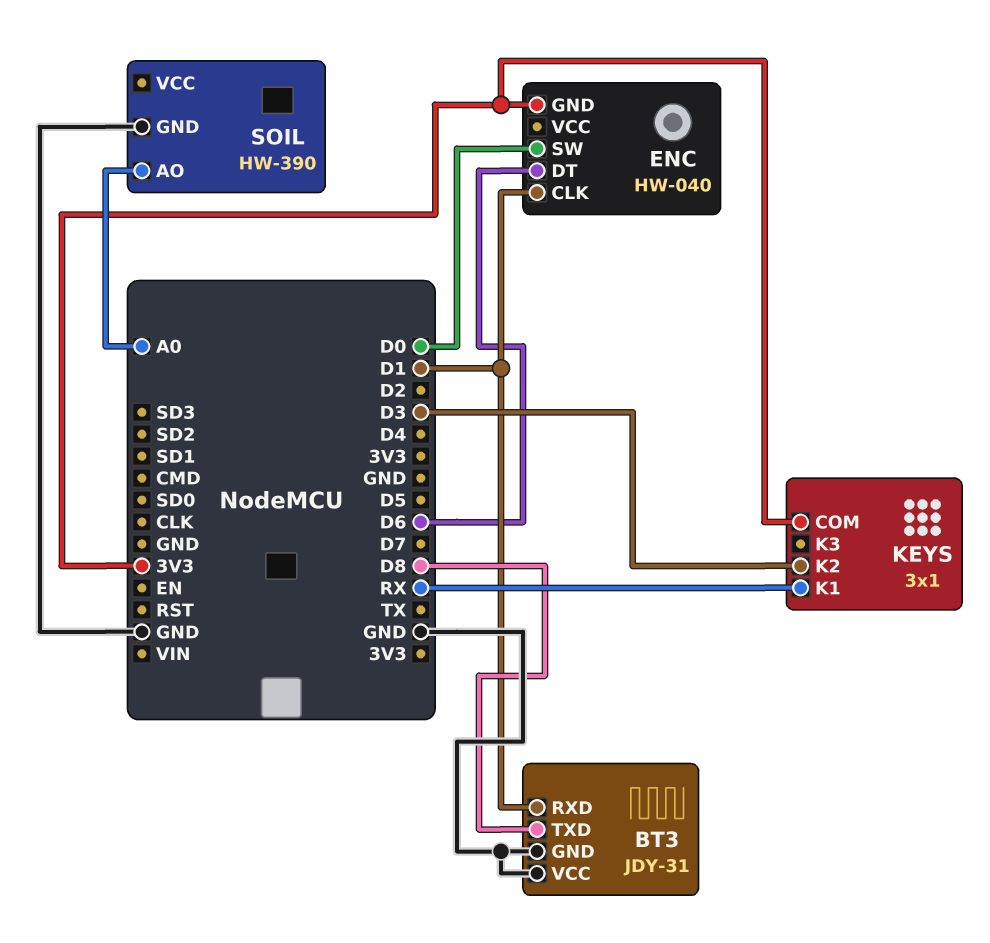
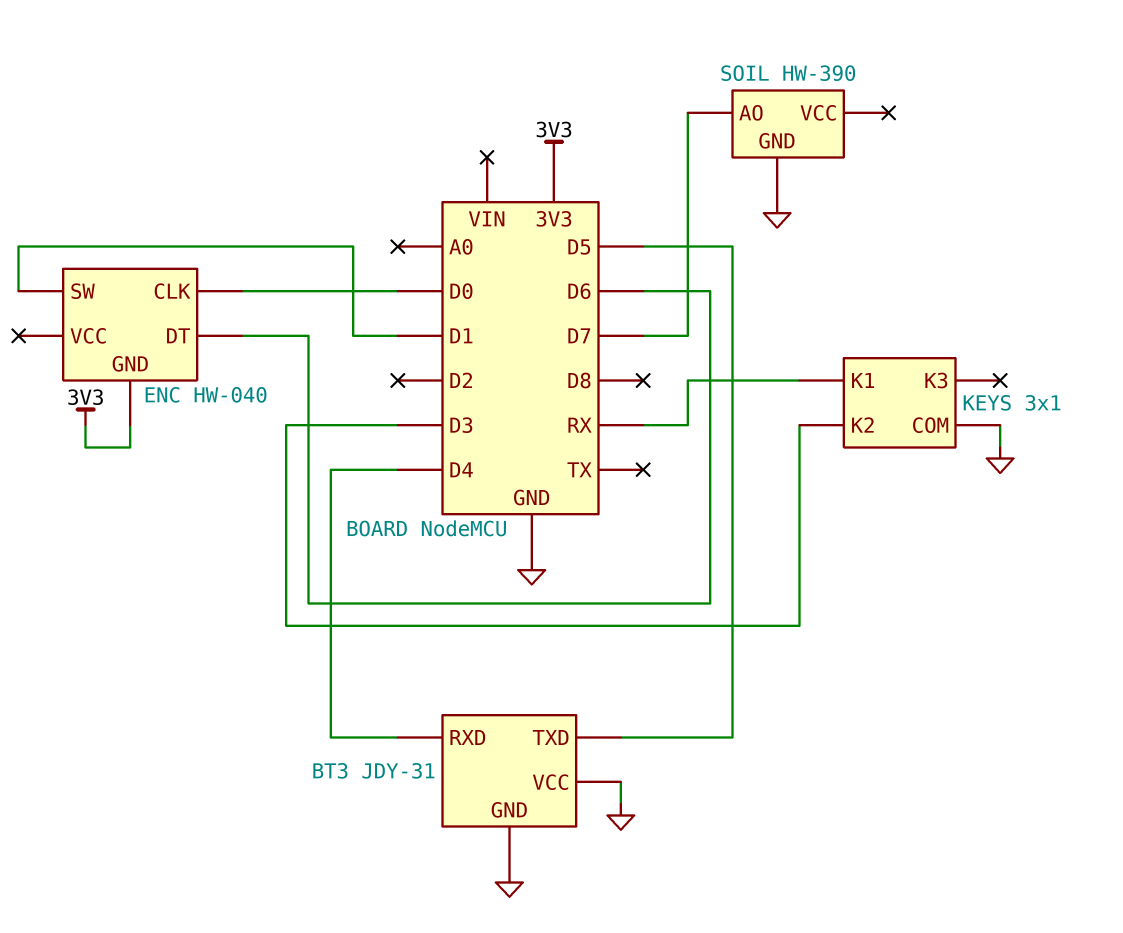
BT3 pin RXD: D1 -> D4
BT3 pin TXD: D8 -> D5
ENC pin CLK: D1 -> D0
ENC pin SW: D0 -> D1
KEYS pin COM: 3V3 -> GND
SOIL pin AO: A0 -> D7

